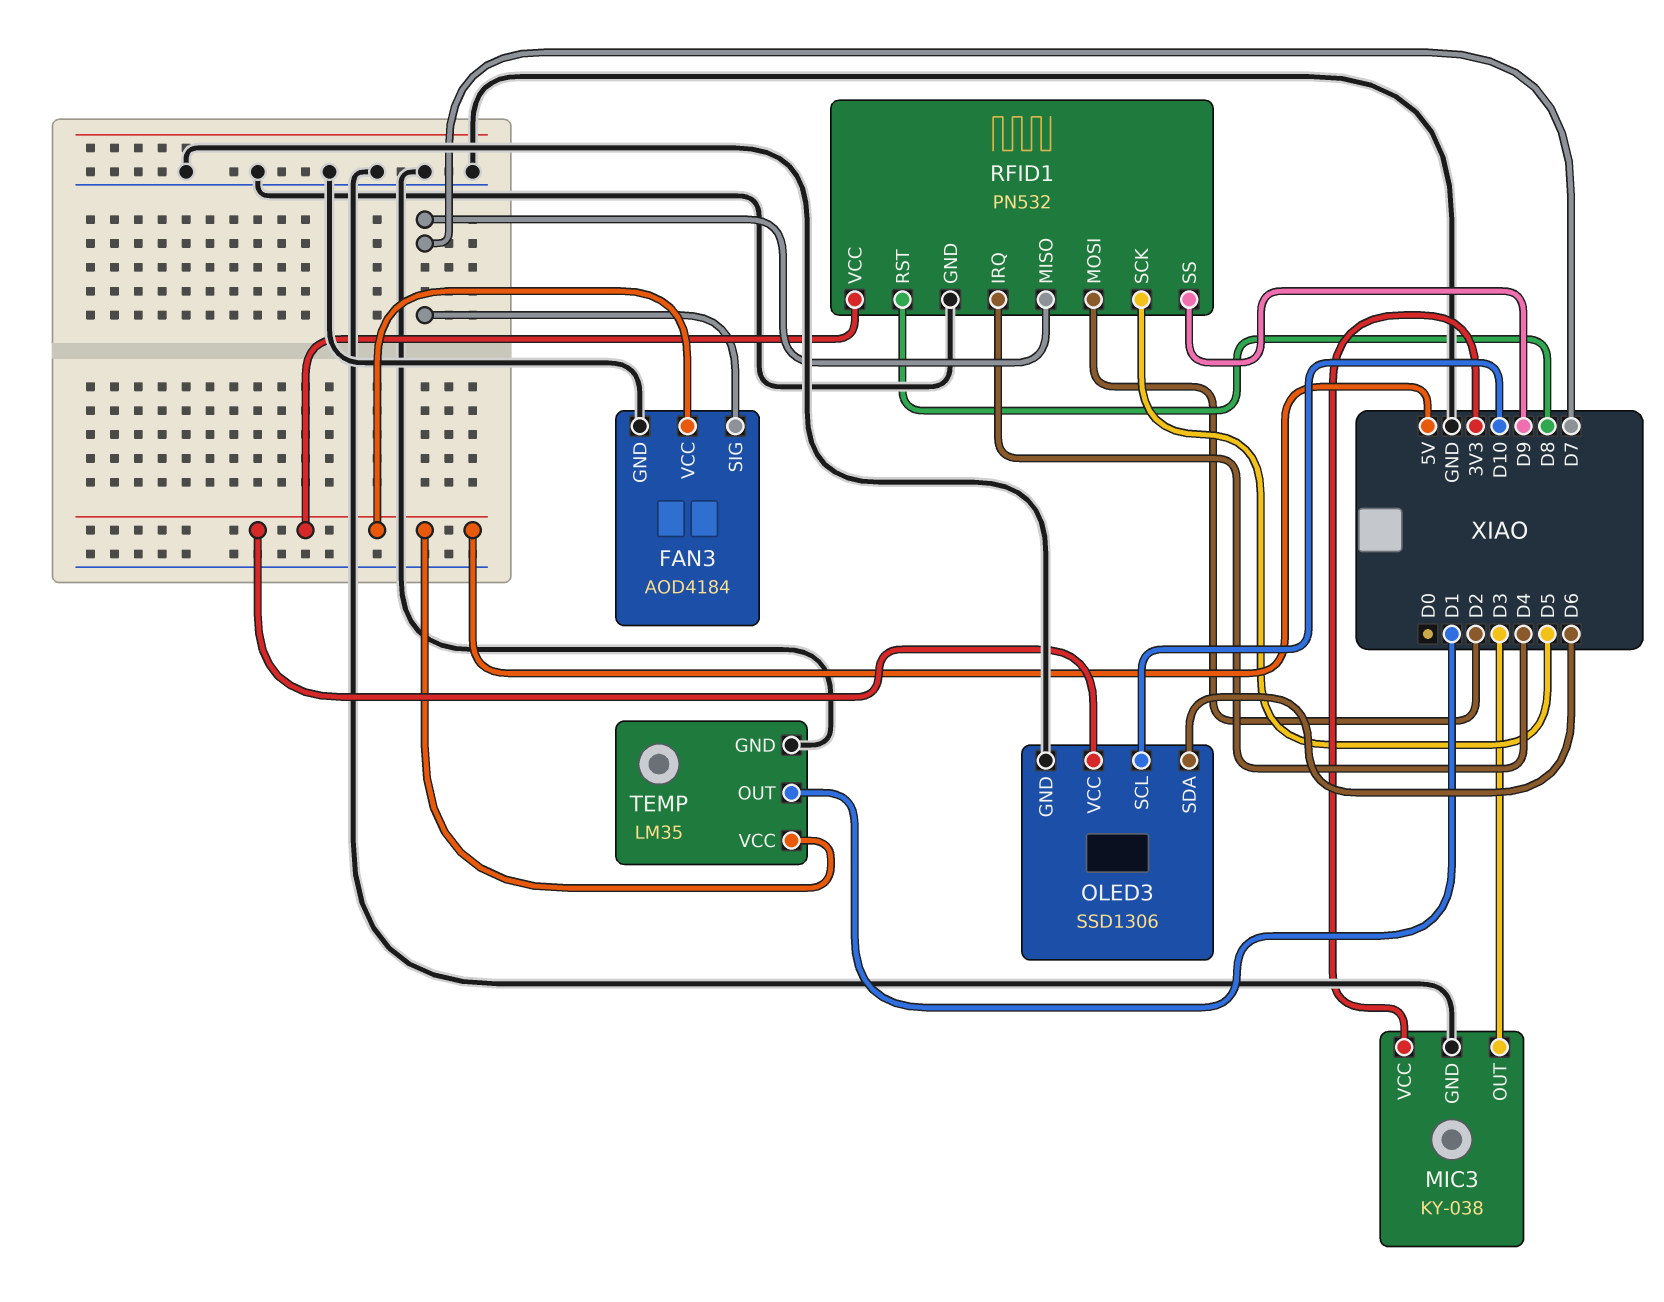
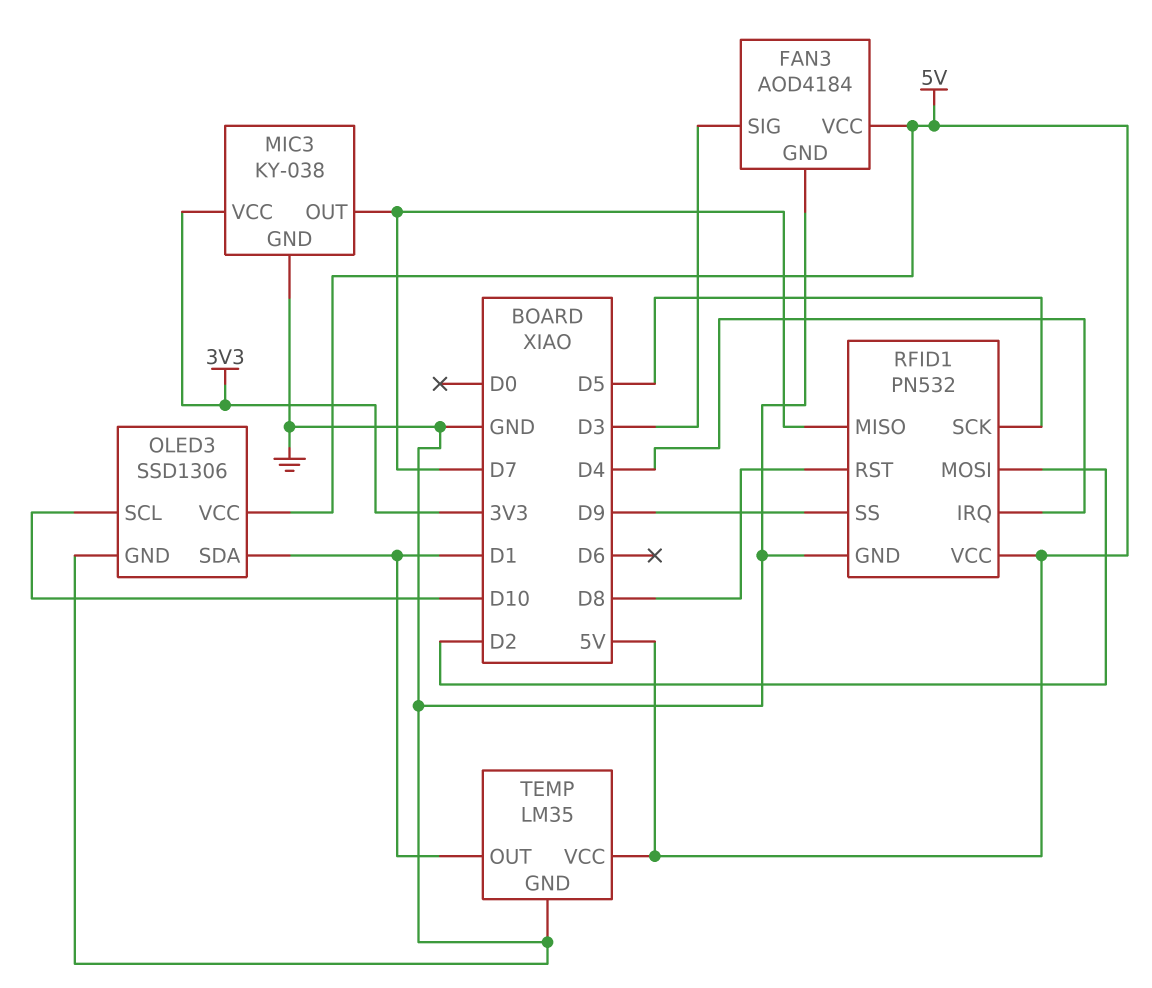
FAN3 pin SIG: D7 -> D3
MIC3 pin OUT: D3 -> D7
OLED3 pin SDA: D6 -> D1

